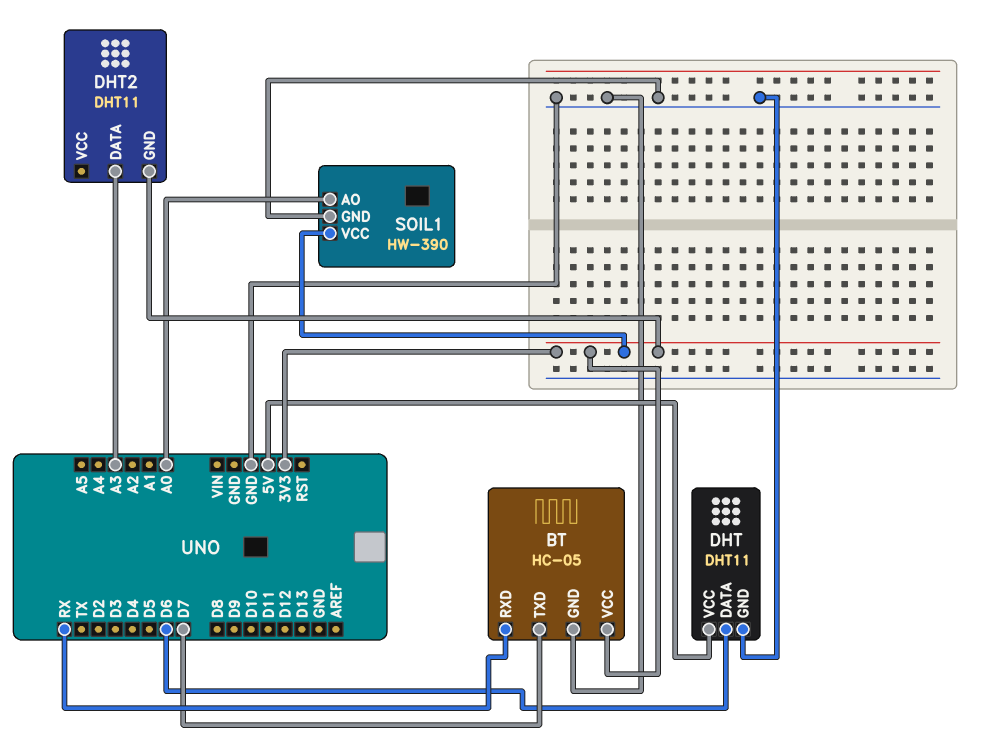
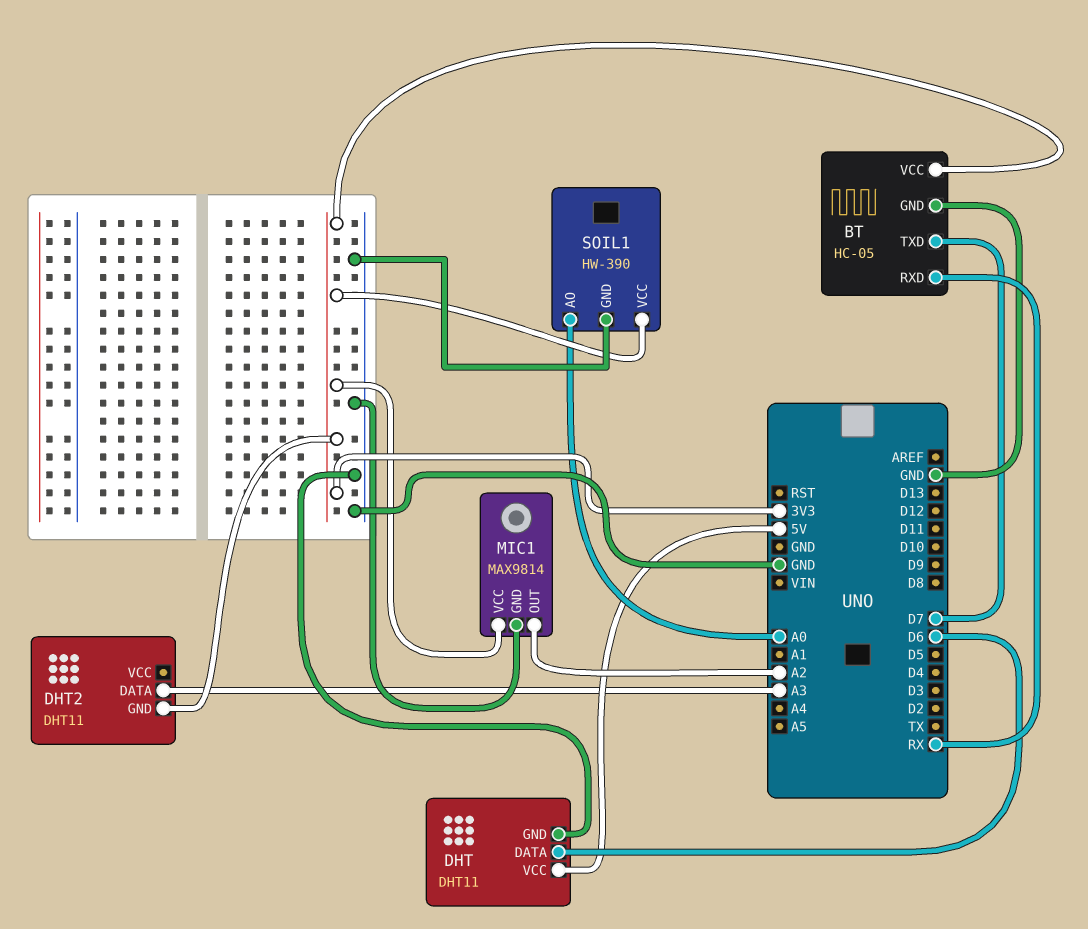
MIC1: none -> MAX9814
MIC1 pin GND: none -> GND
MIC1 pin OUT: none -> A2
MIC1 pin VCC: none -> 3V3

